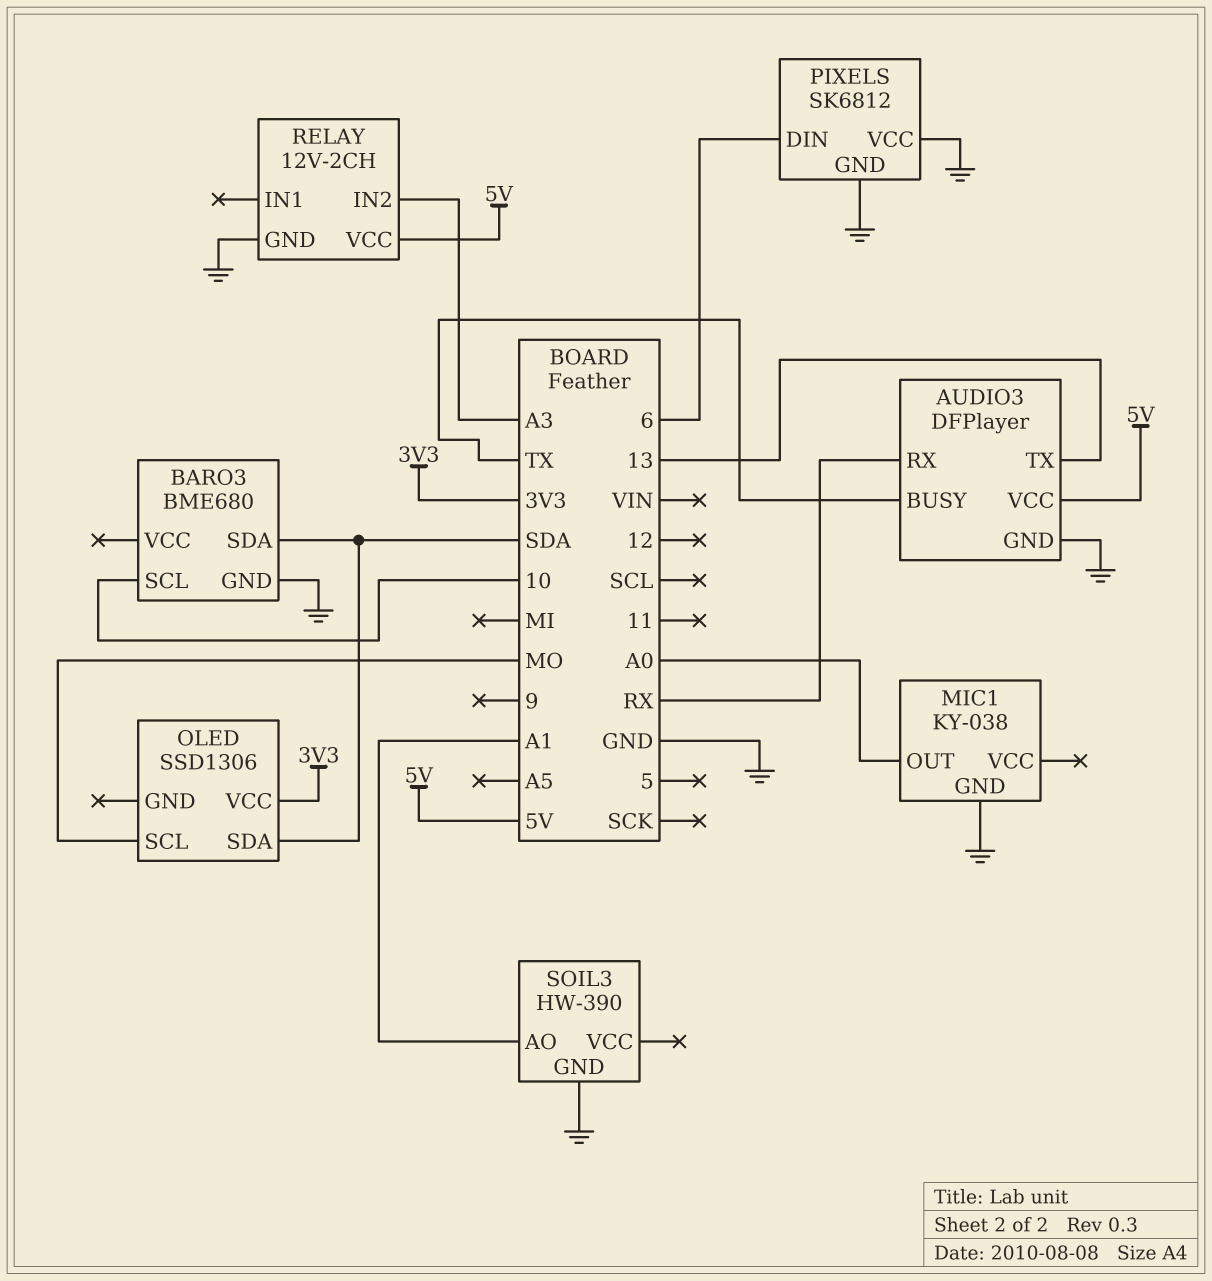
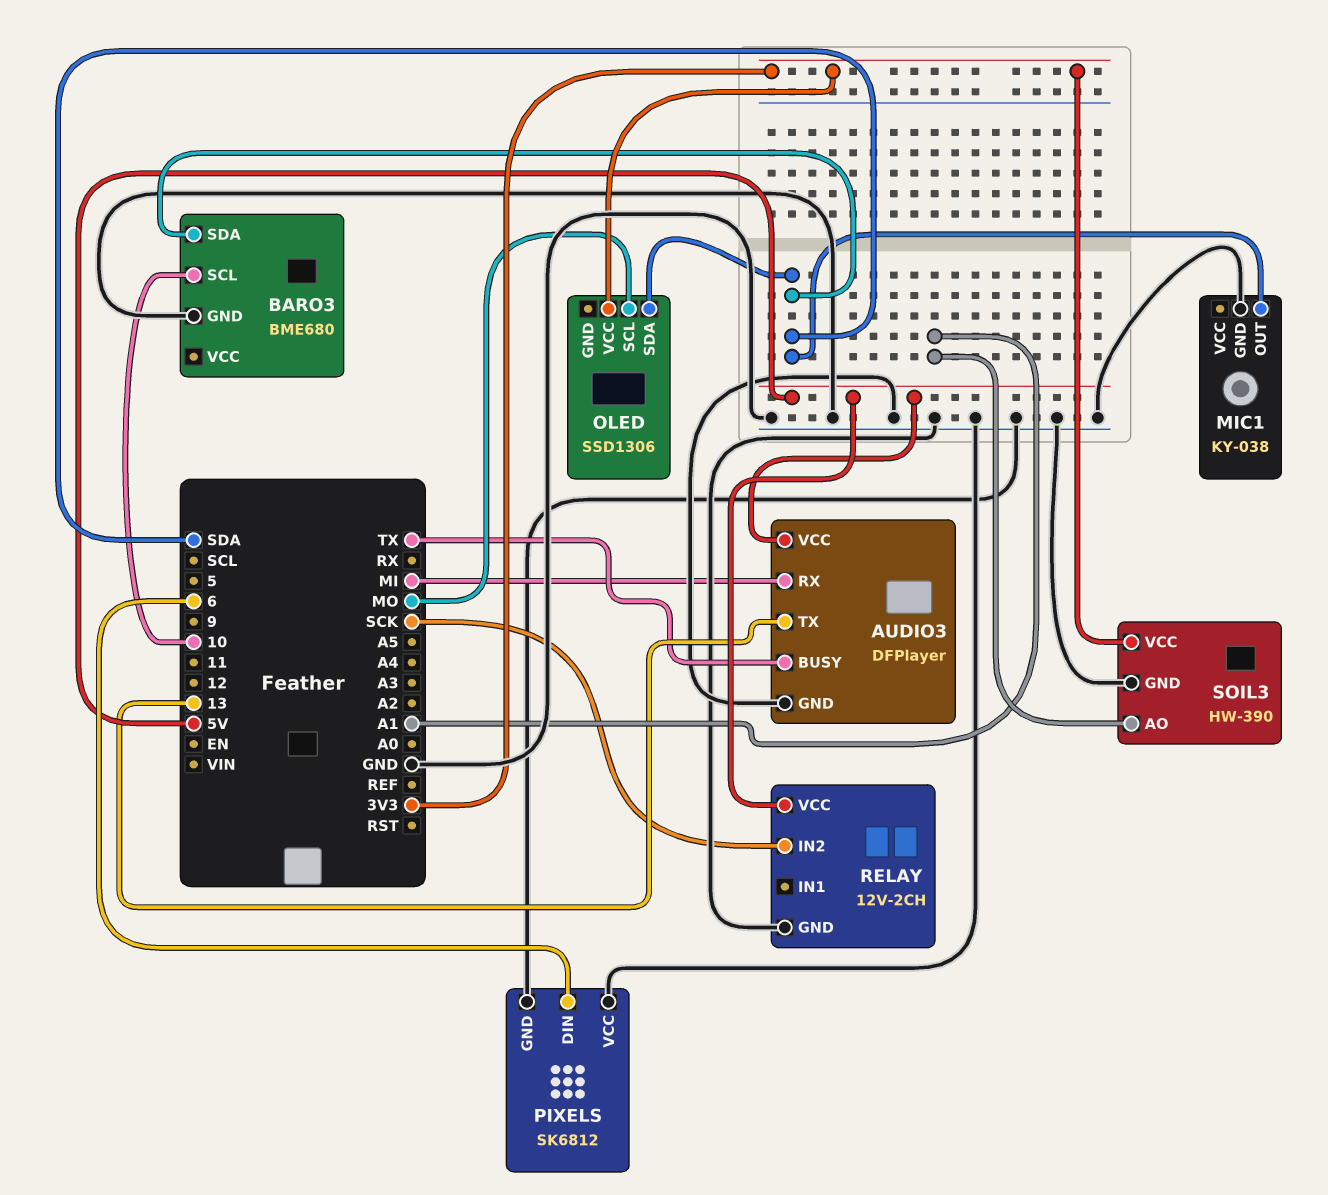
AUDIO3 pin RX: RX -> MI
MIC1 pin OUT: A0 -> SDA
RELAY pin IN2: A3 -> SCK
SOIL3 pin VCC: none -> 3V3

